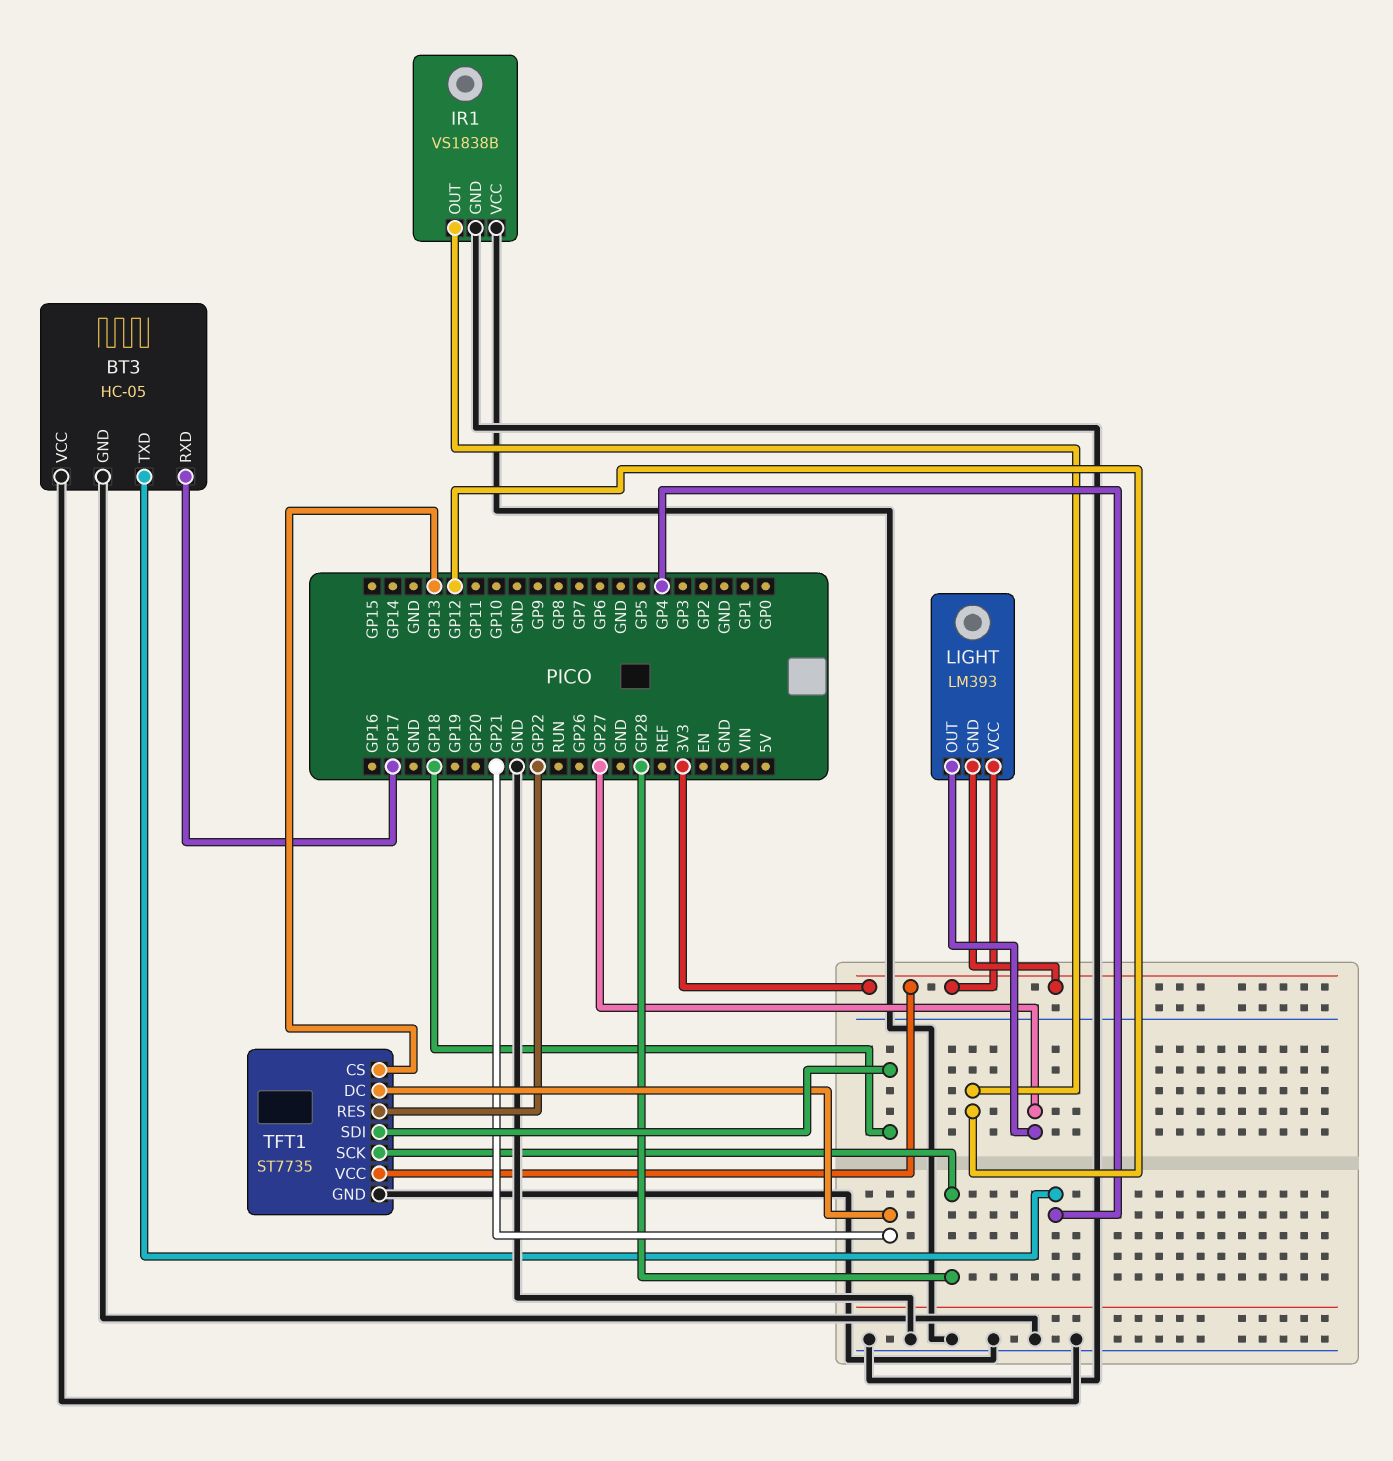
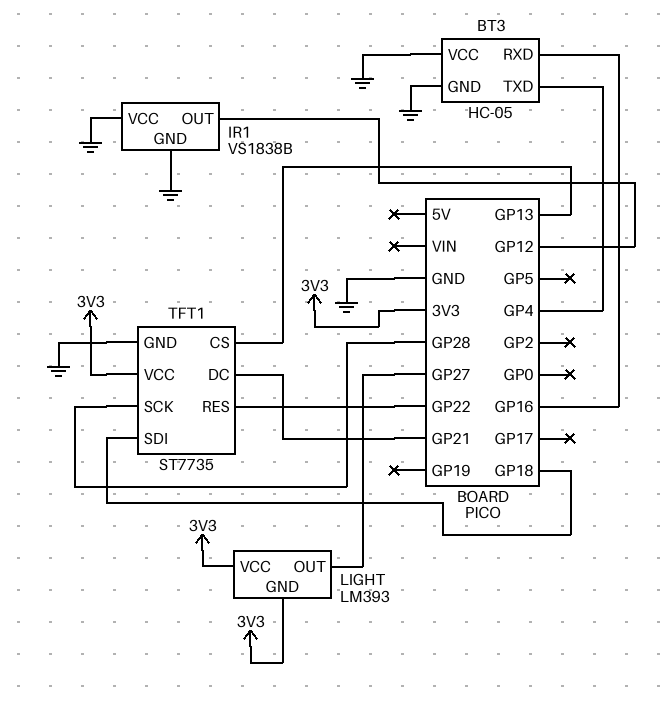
BT3 pin RXD: GP17 -> GP16

